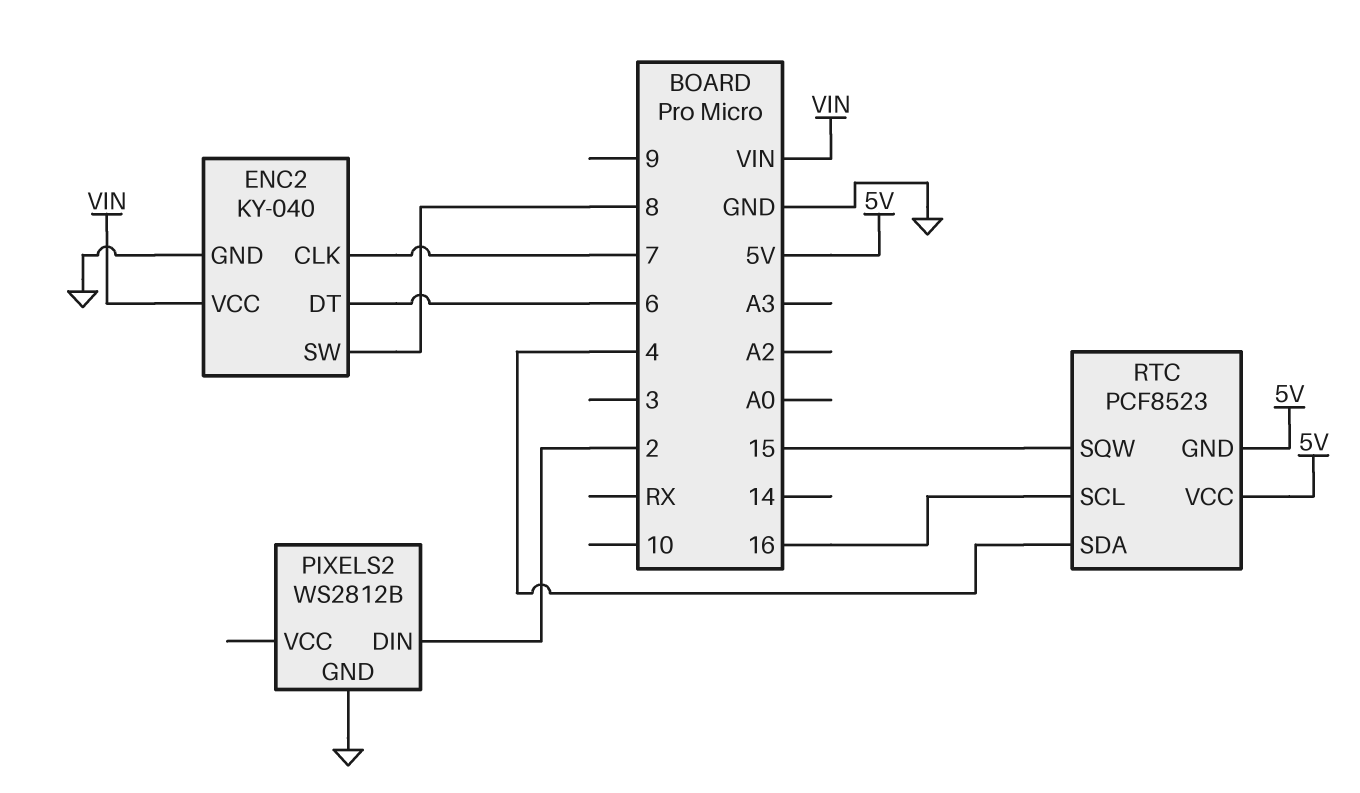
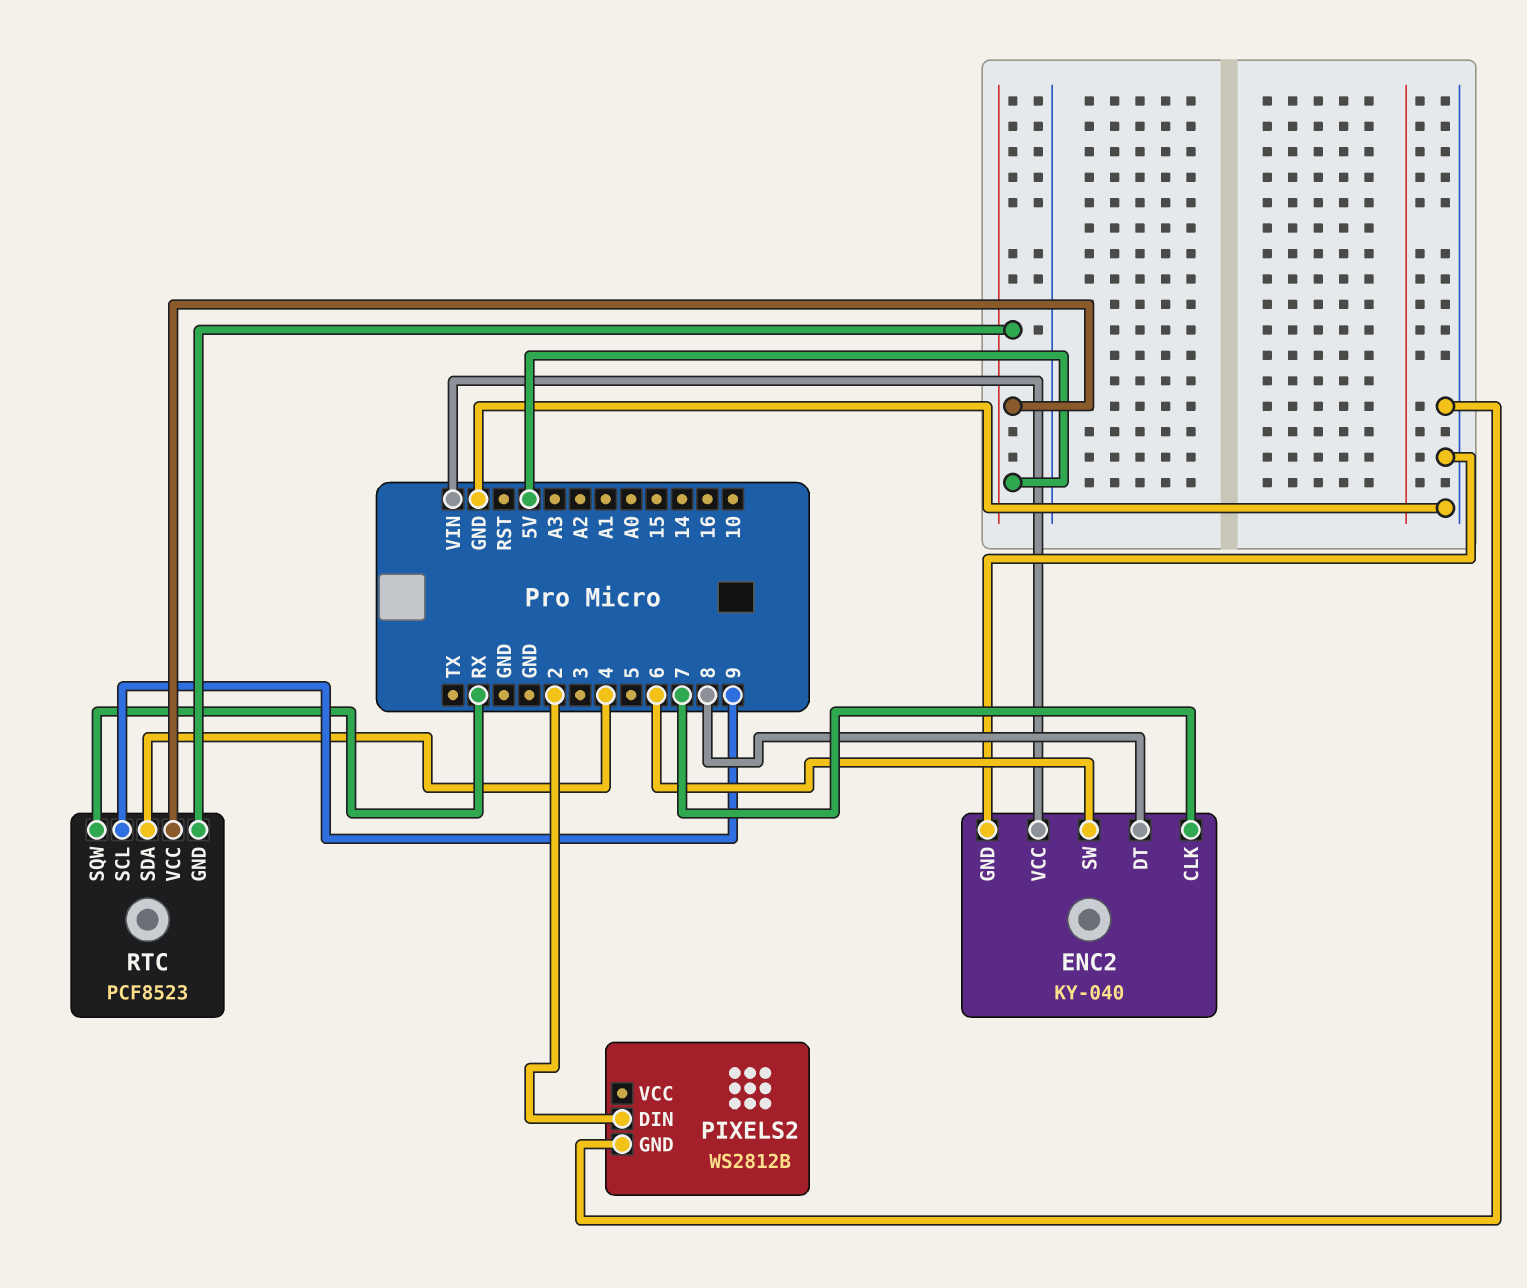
ENC2 pin DT: 6 -> 8
ENC2 pin SW: 8 -> 6
RTC pin SCL: 16 -> 9
RTC pin SQW: 15 -> RX

